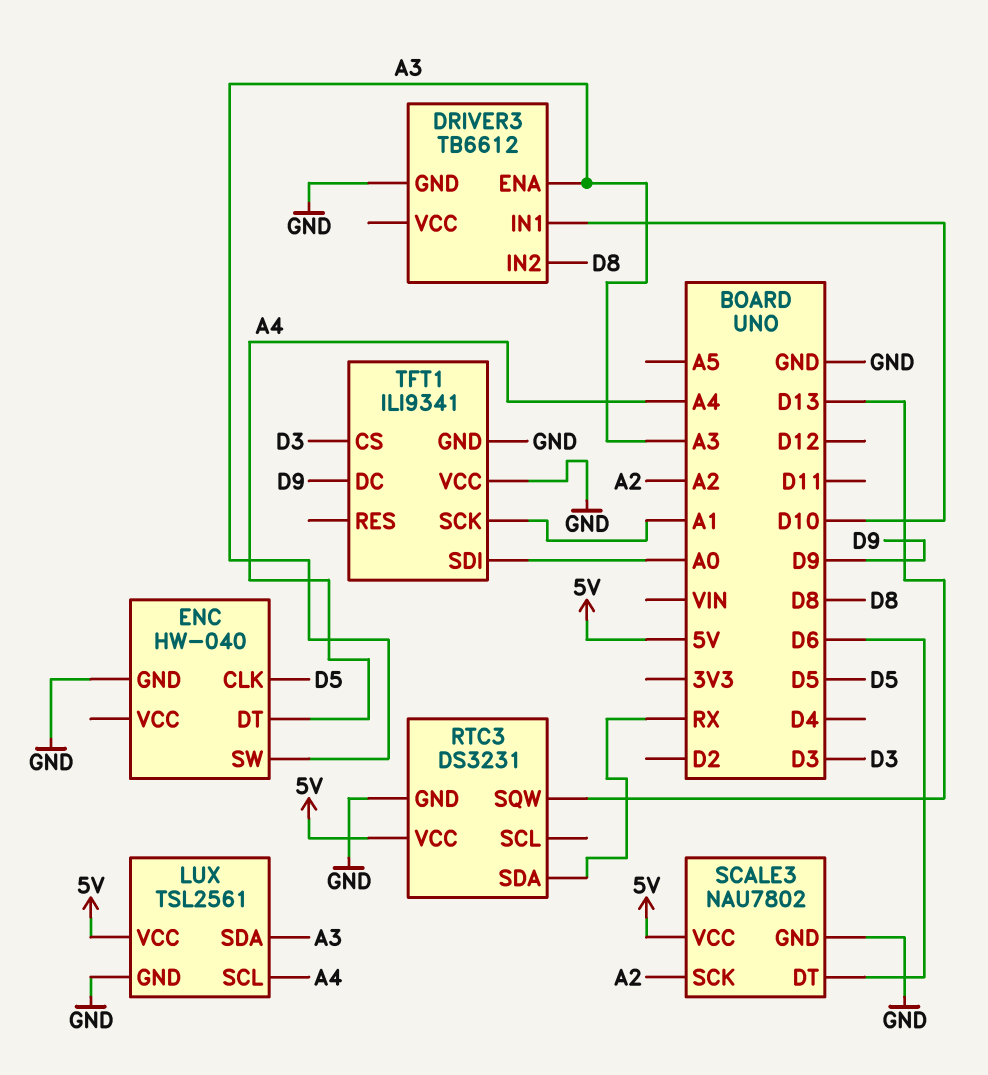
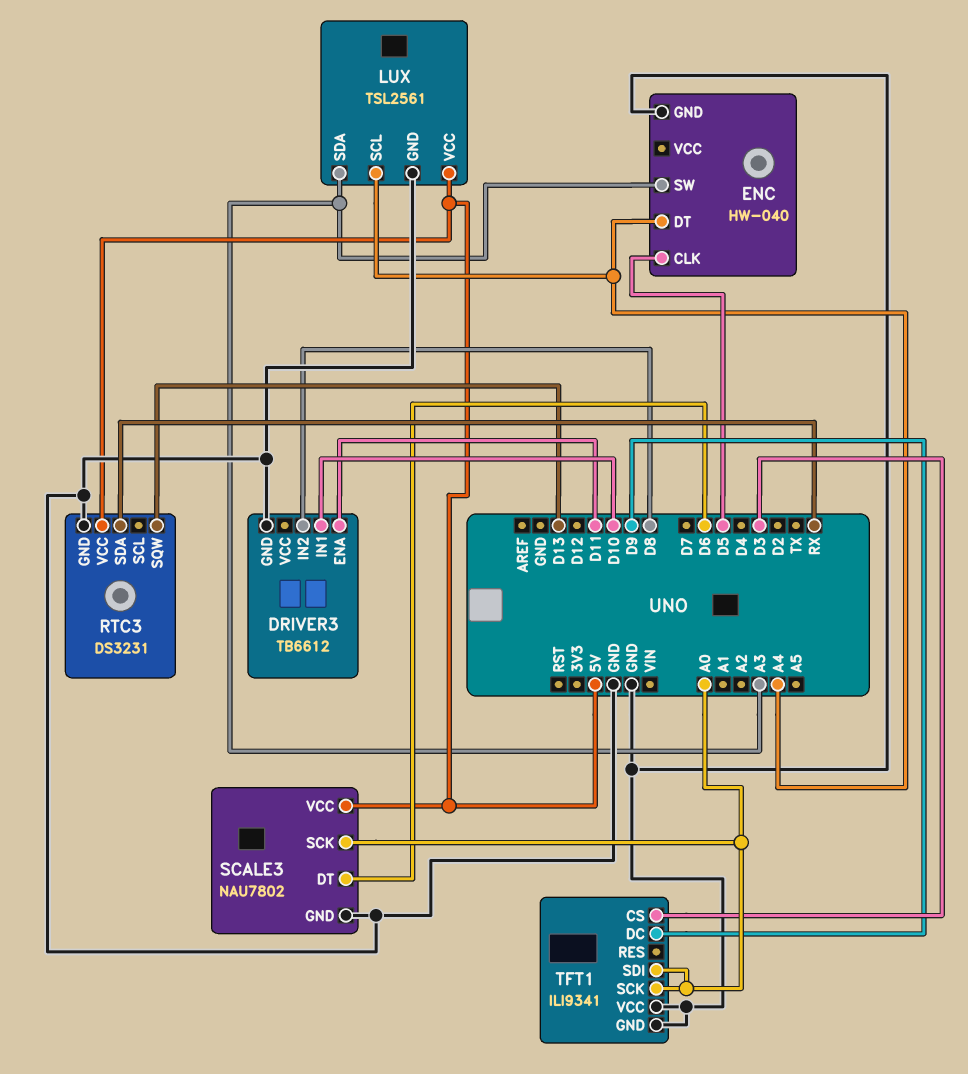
DRIVER3 pin ENA: A3 -> D11
SCALE3 pin SCK: A2 -> A0
TFT1 pin SCK: A1 -> A0

